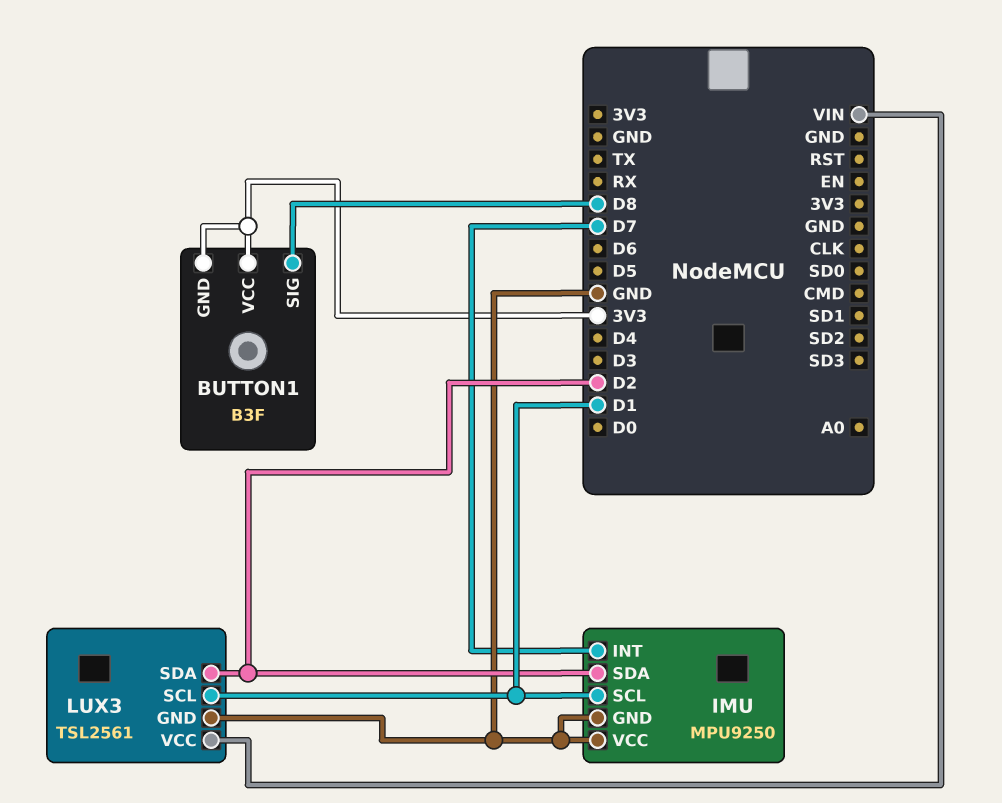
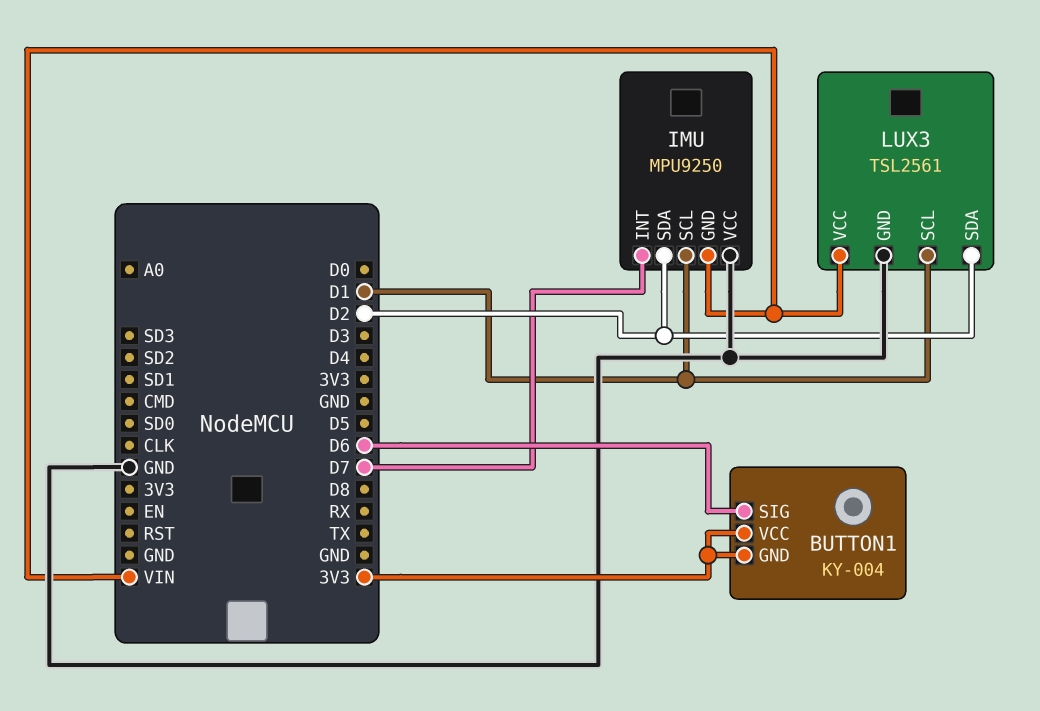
BUTTON1: B3F -> KY-004
BUTTON1 pin SIG: D8 -> D6
IMU pin GND: GND -> VIN

